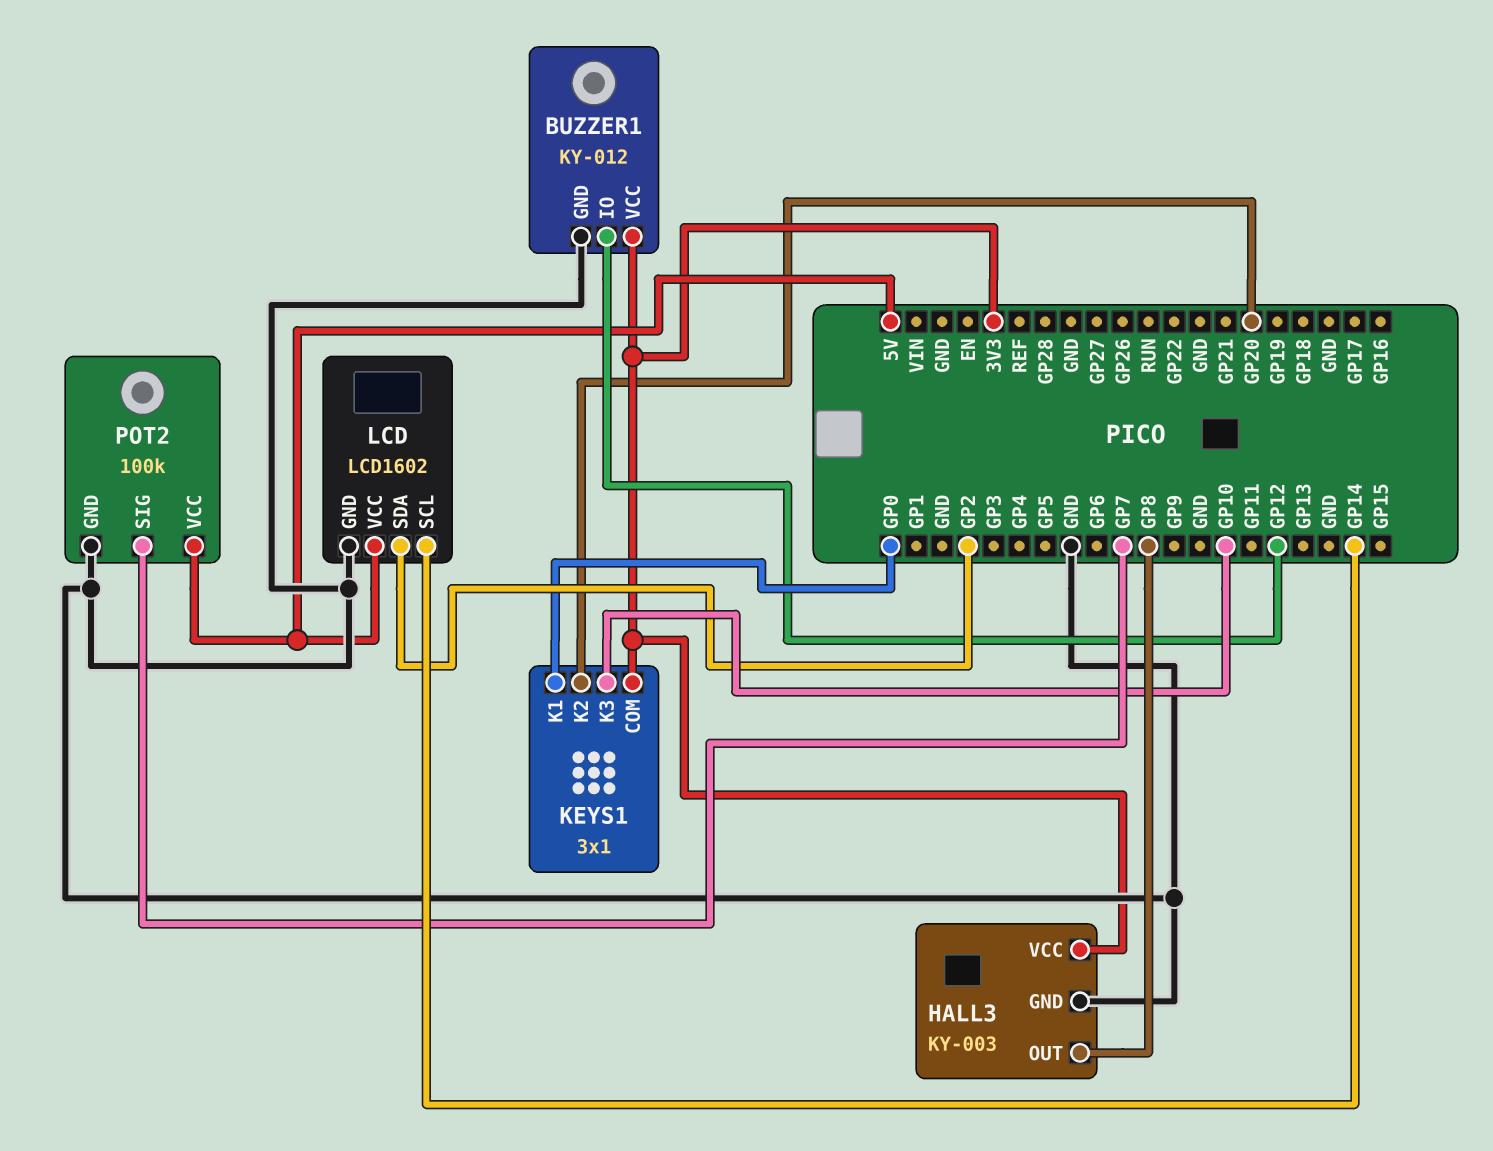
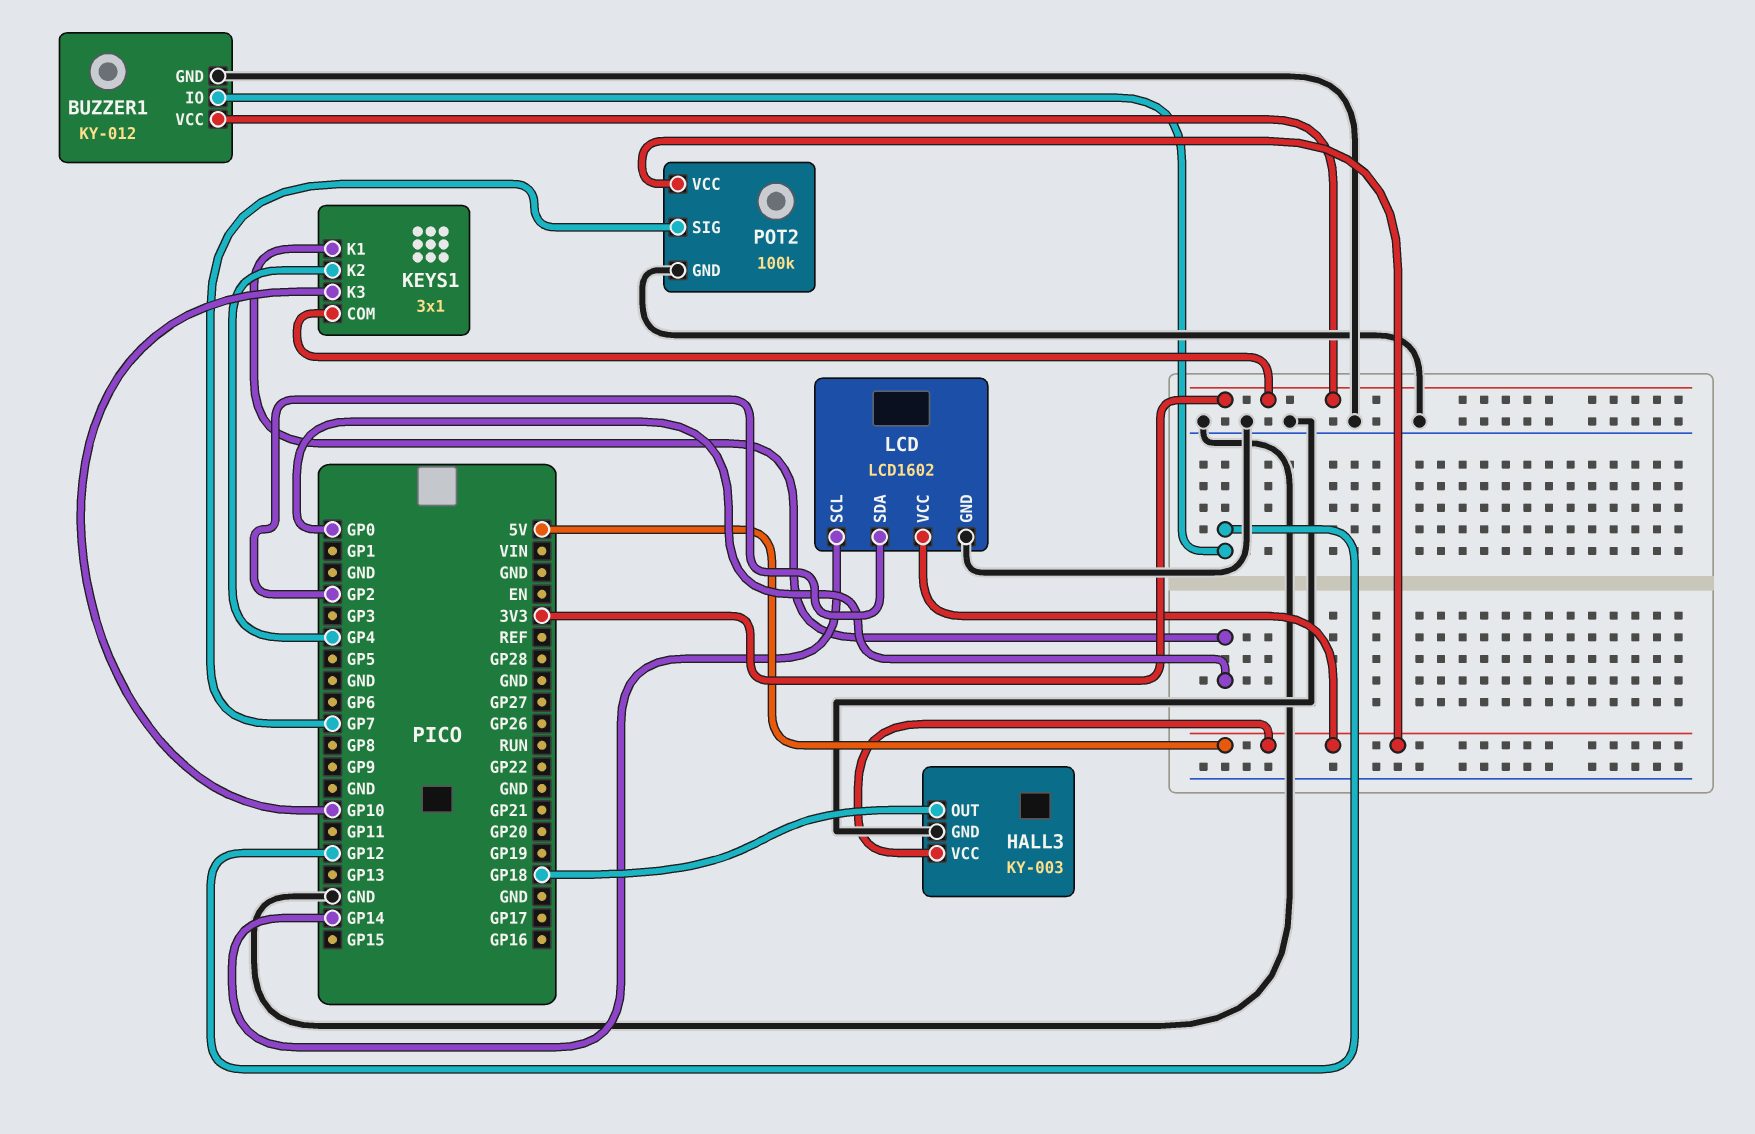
HALL3 pin OUT: GP8 -> GP18
HALL3 pin VCC: 3V3 -> 5V
KEYS1 pin K2: GP20 -> GP4

